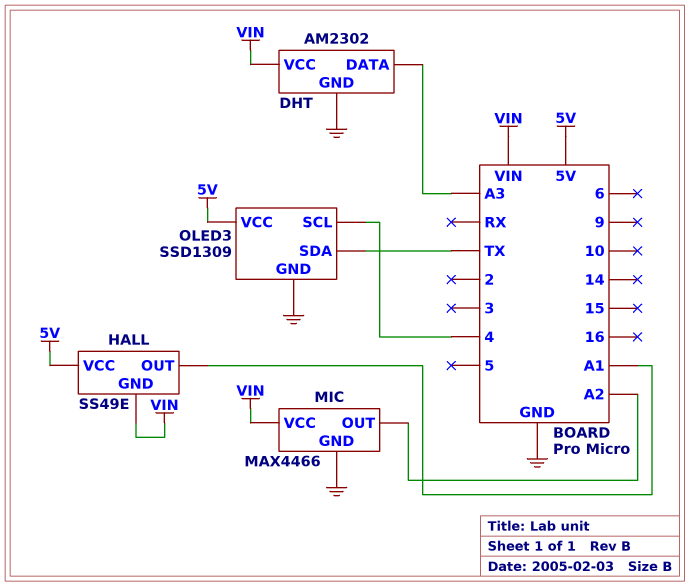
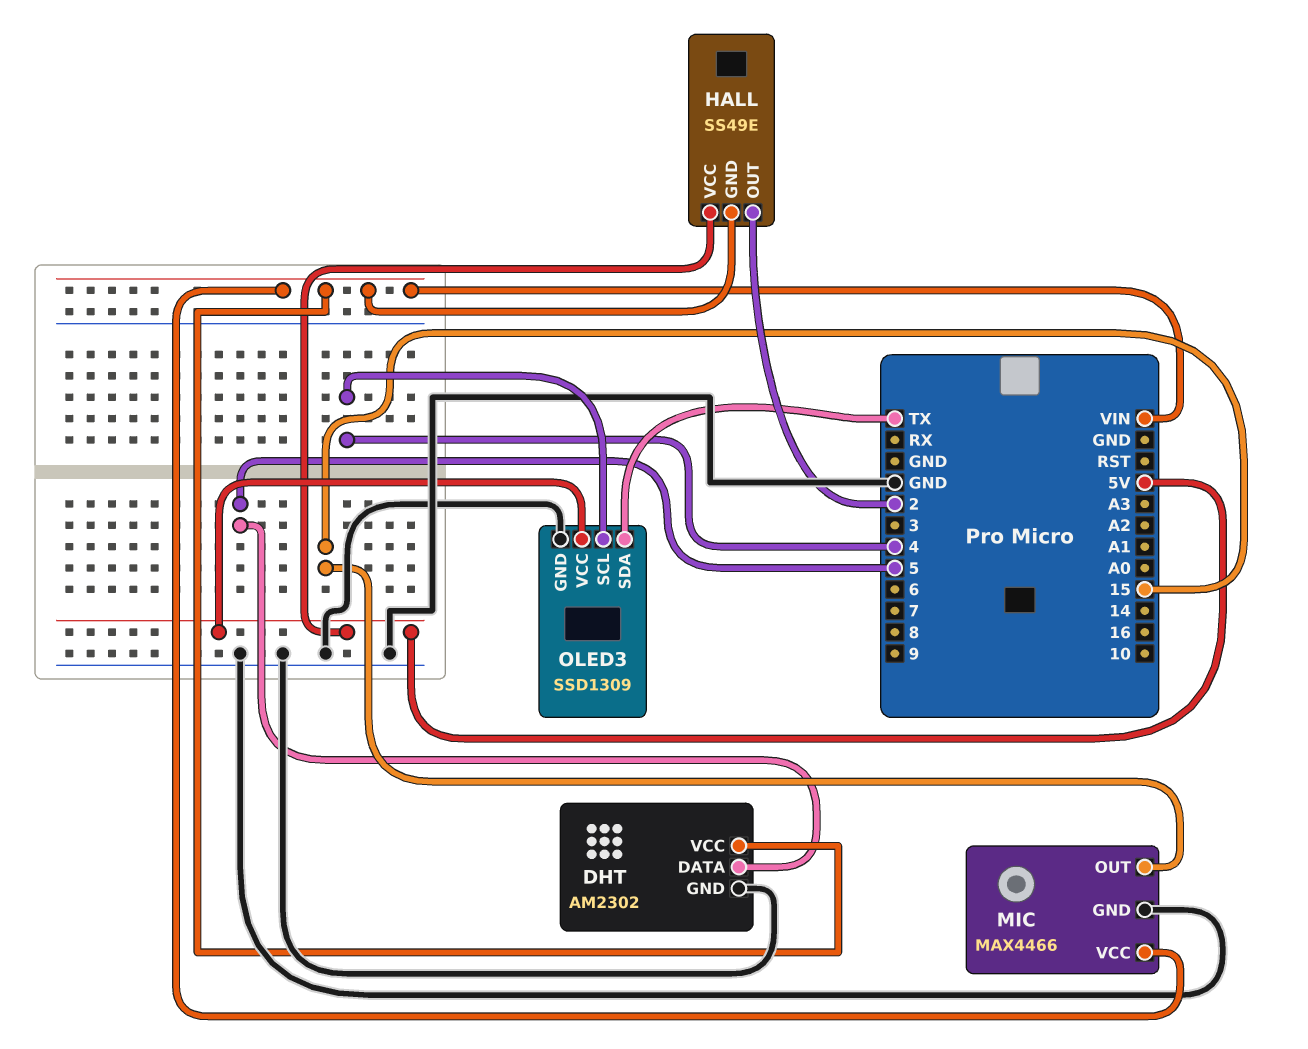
DHT pin DATA: A3 -> 5
HALL pin OUT: A1 -> 2
MIC pin OUT: A2 -> 15

